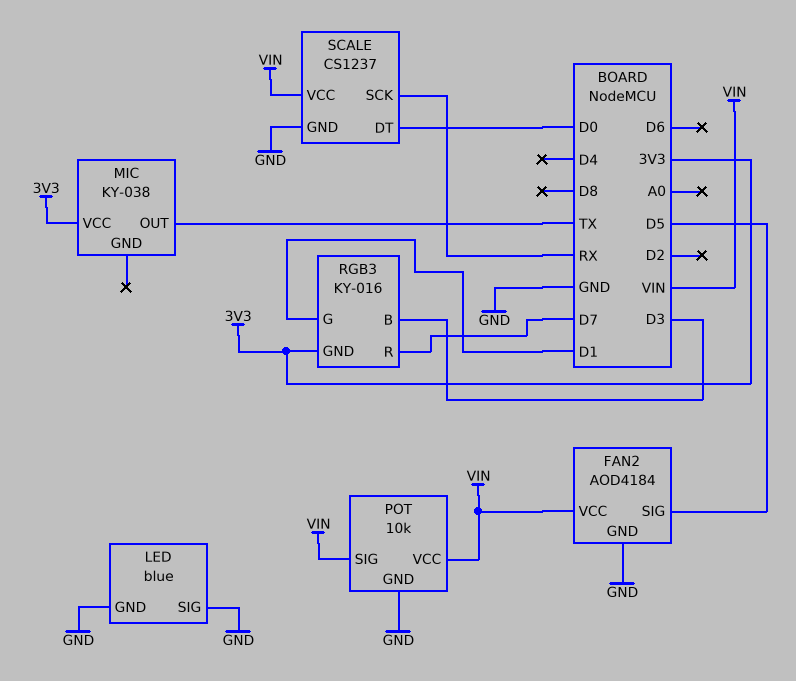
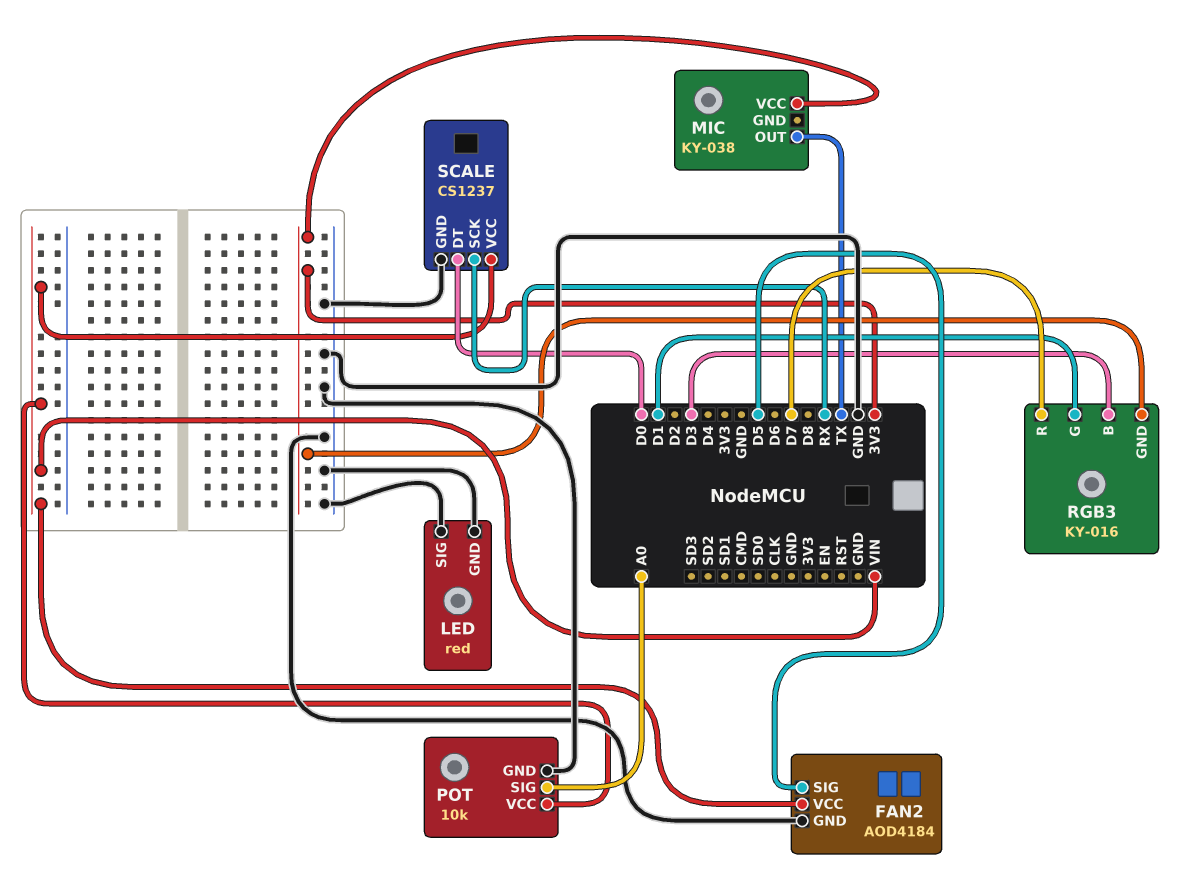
LED: blue -> red
POT pin SIG: VIN -> A0

